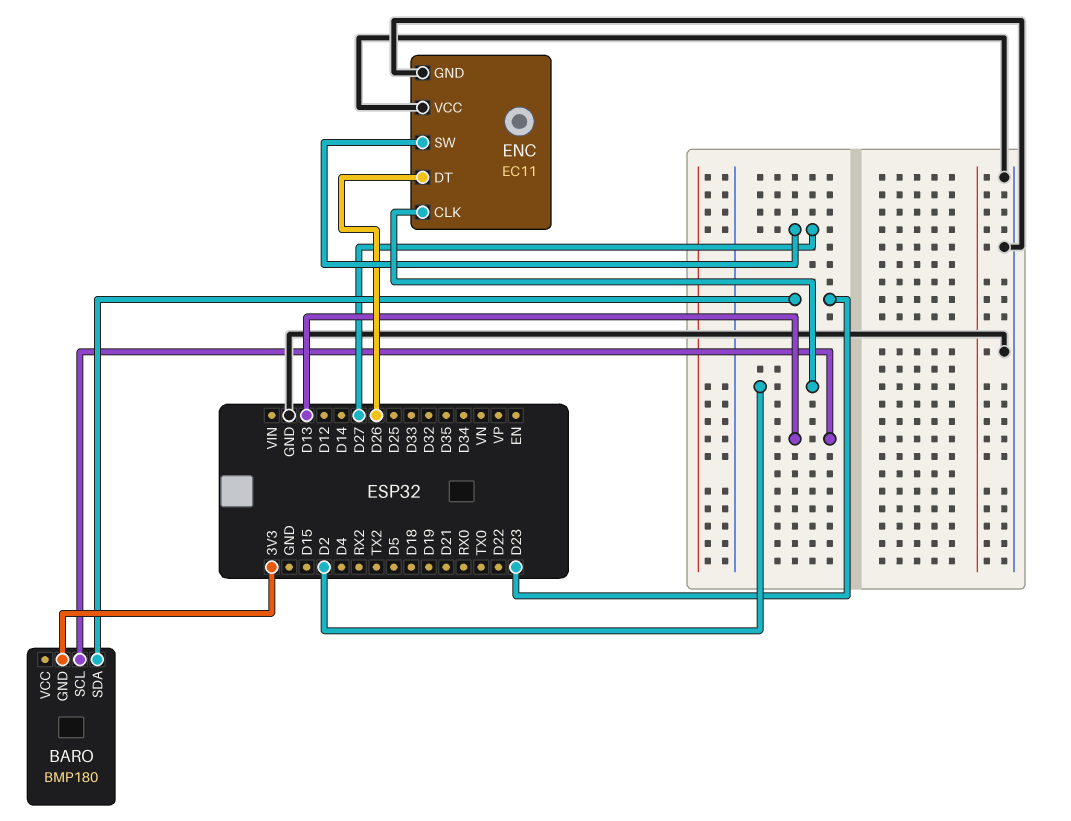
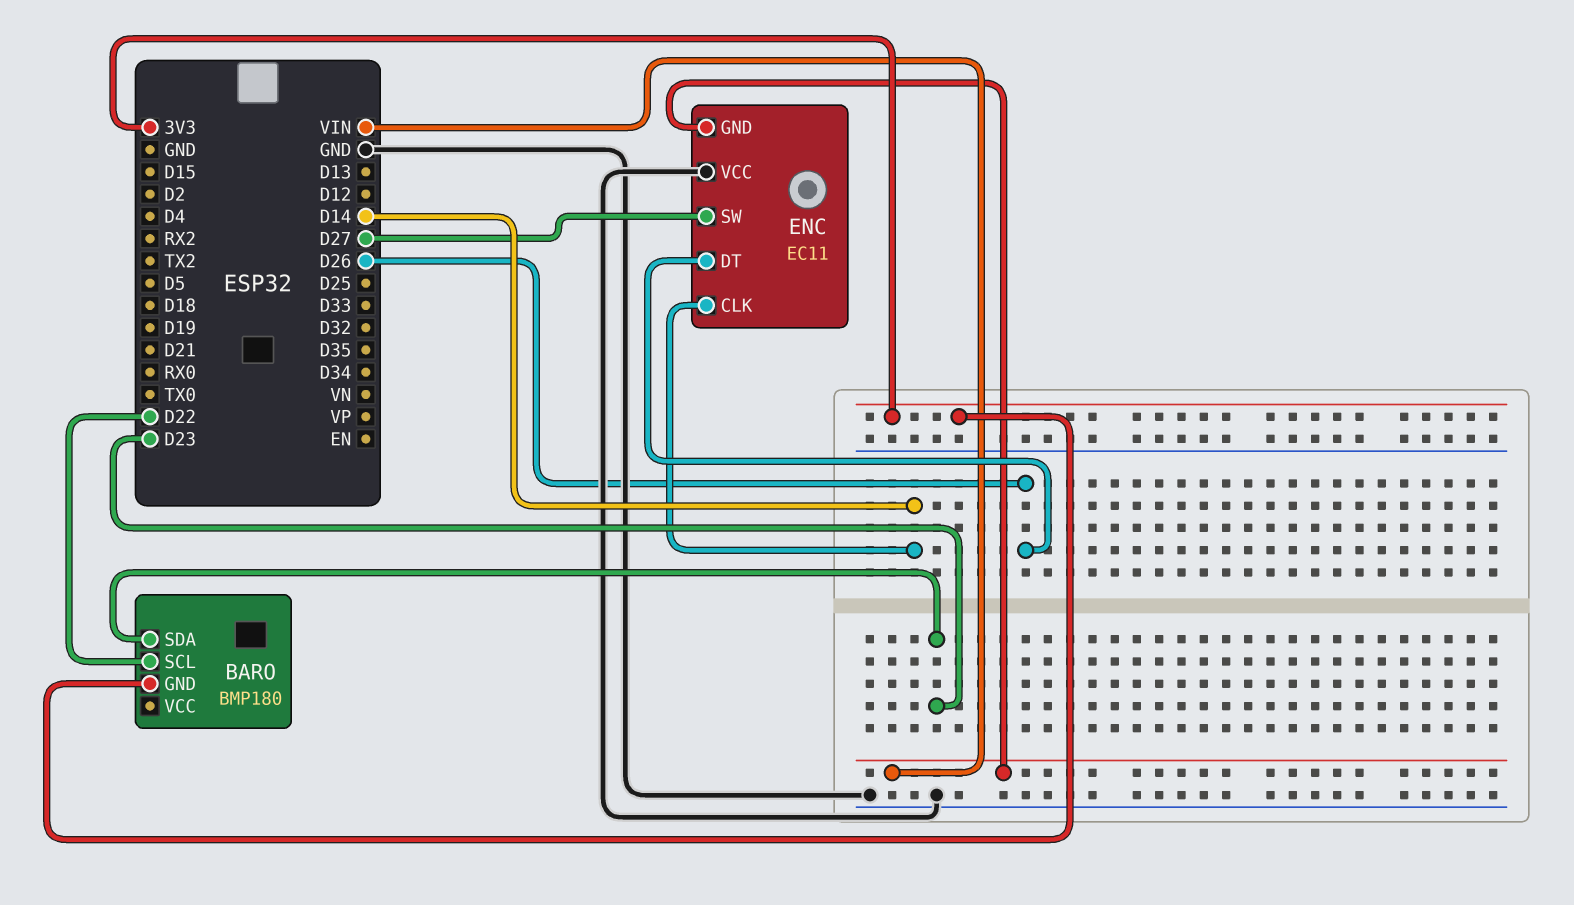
BARO pin SCL: D13 -> D22
ENC pin CLK: D2 -> D14
ENC pin GND: GND -> VIN

